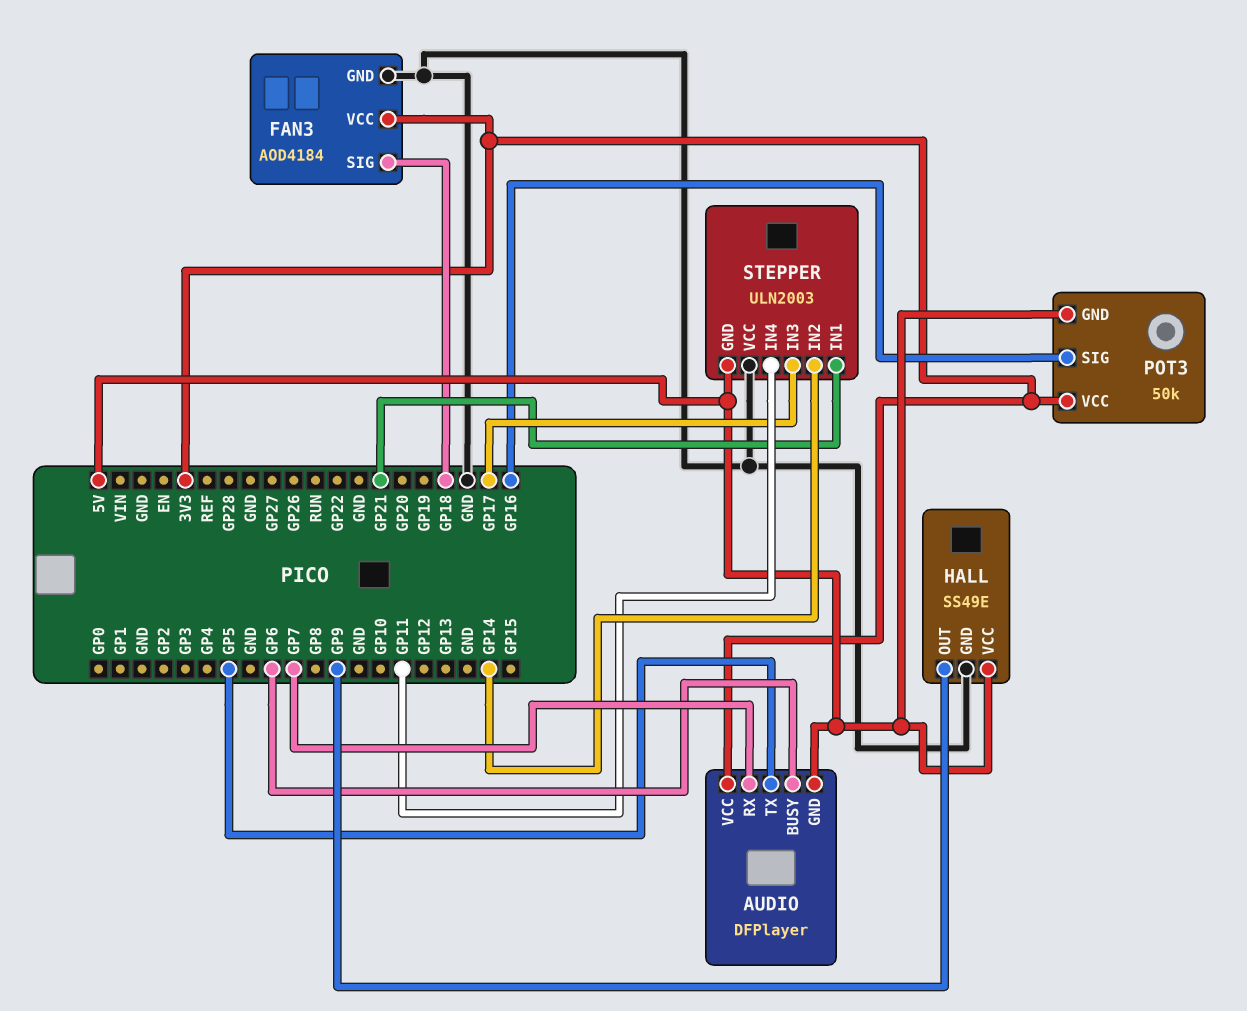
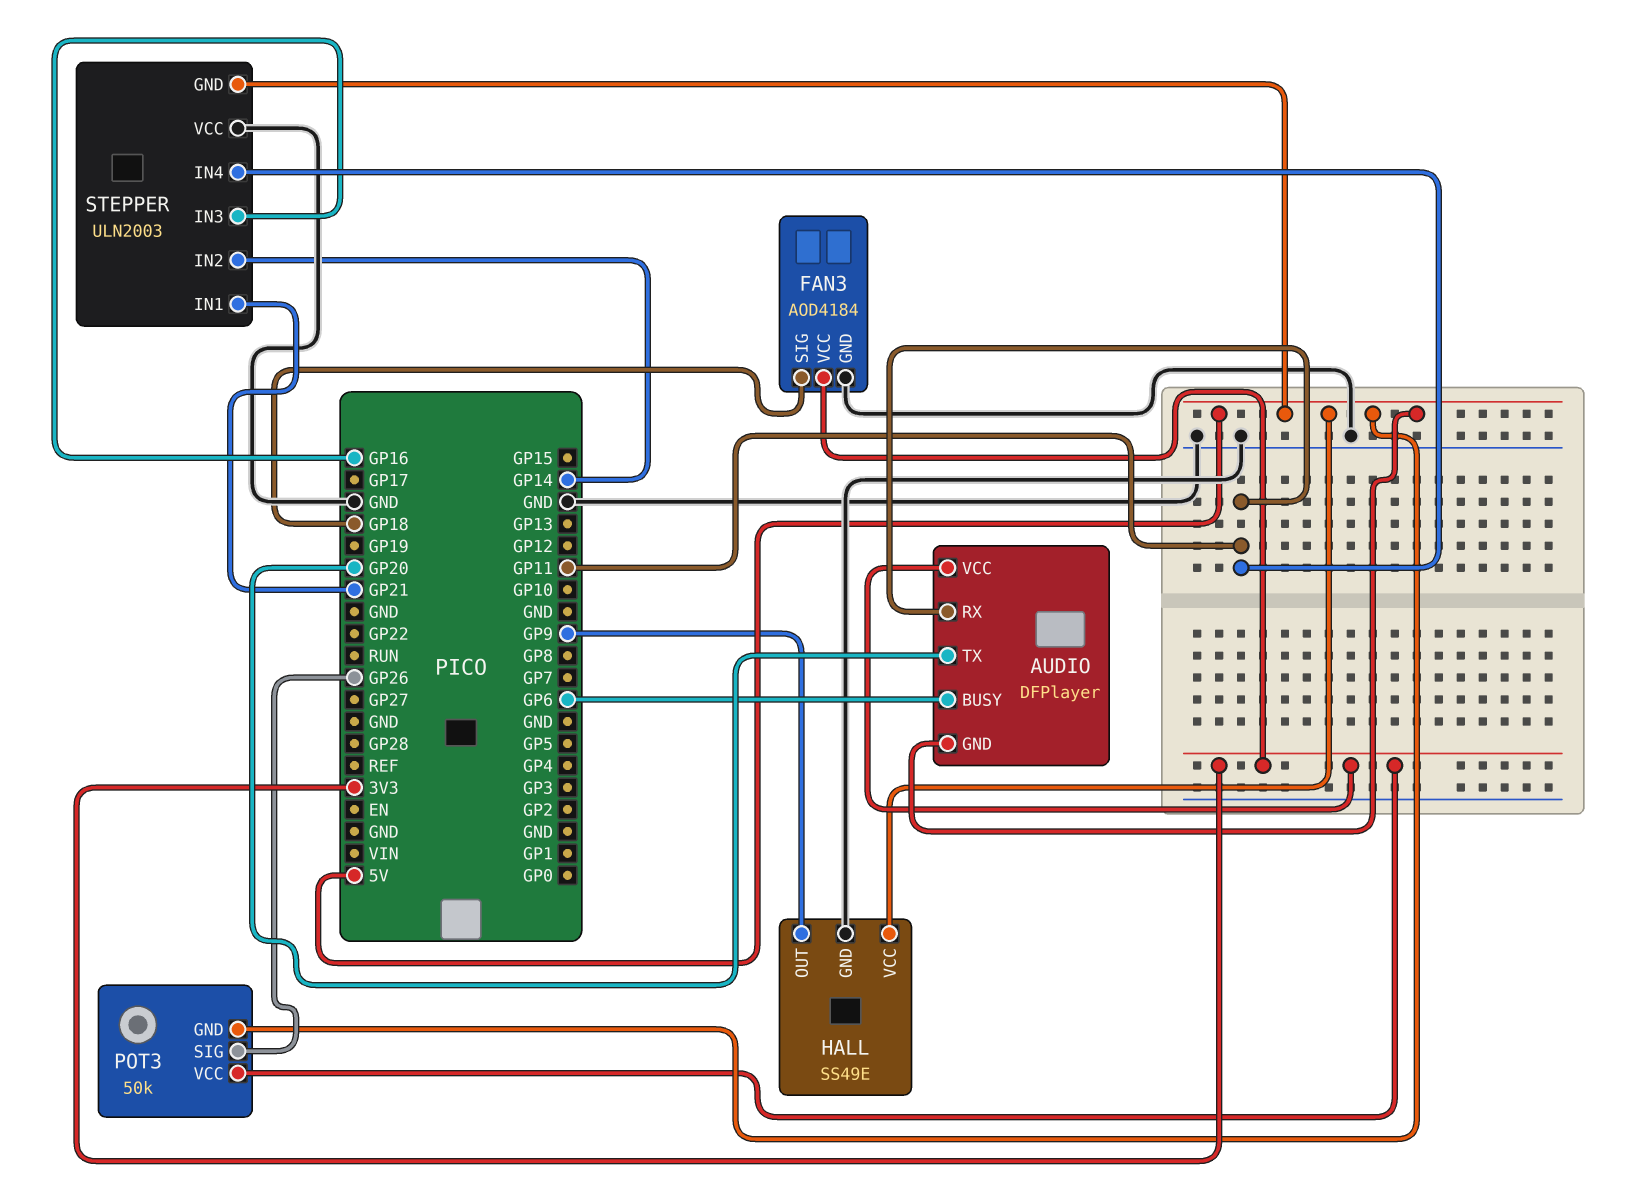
AUDIO pin RX: GP7 -> GP11
AUDIO pin TX: GP5 -> GP20
POT3 pin SIG: GP16 -> GP26
STEPPER pin IN3: GP17 -> GP16

